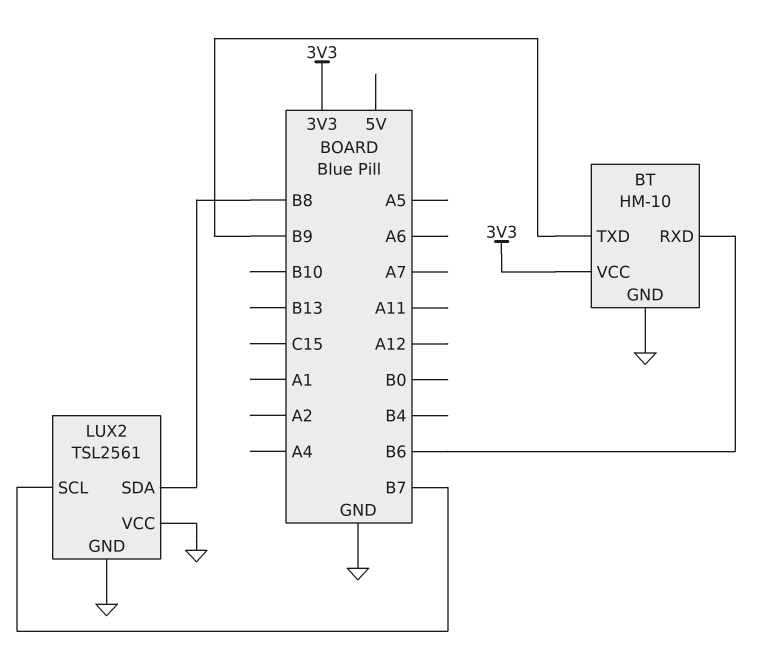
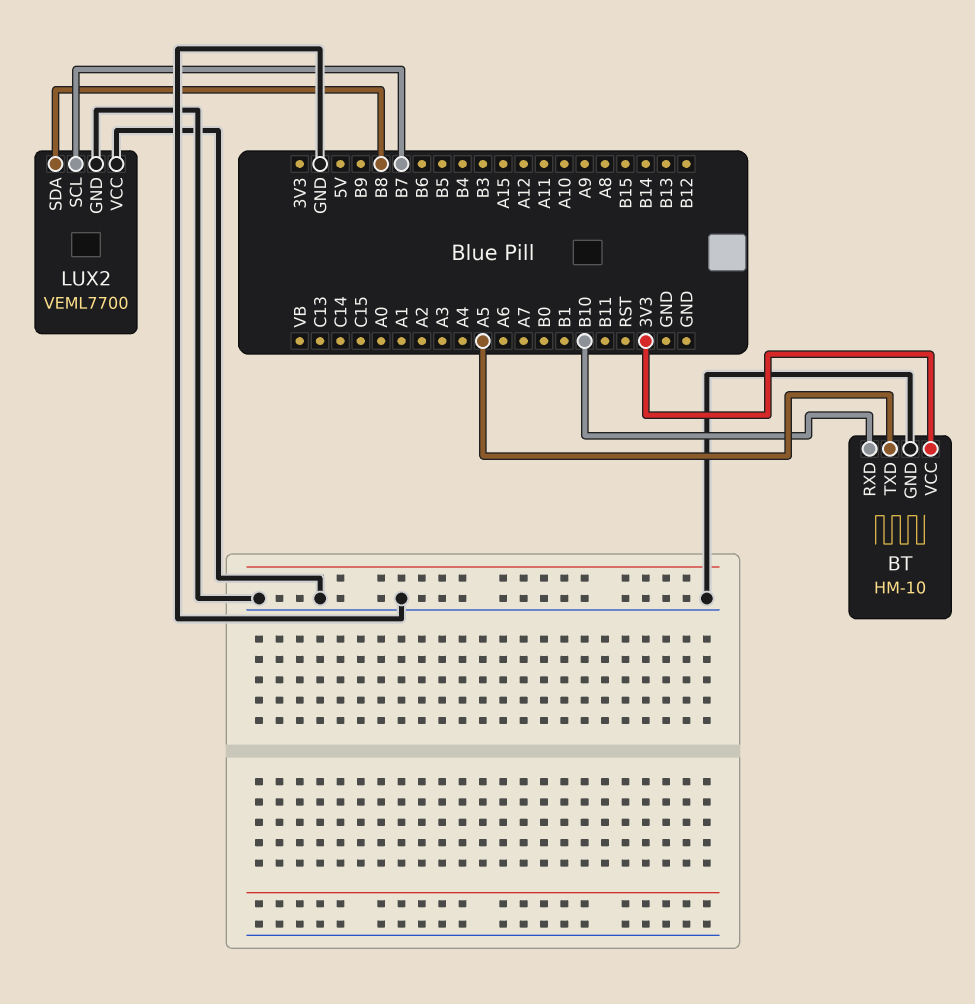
BT pin RXD: B6 -> B10
BT pin TXD: B9 -> A5
LUX2: TSL2561 -> VEML7700

